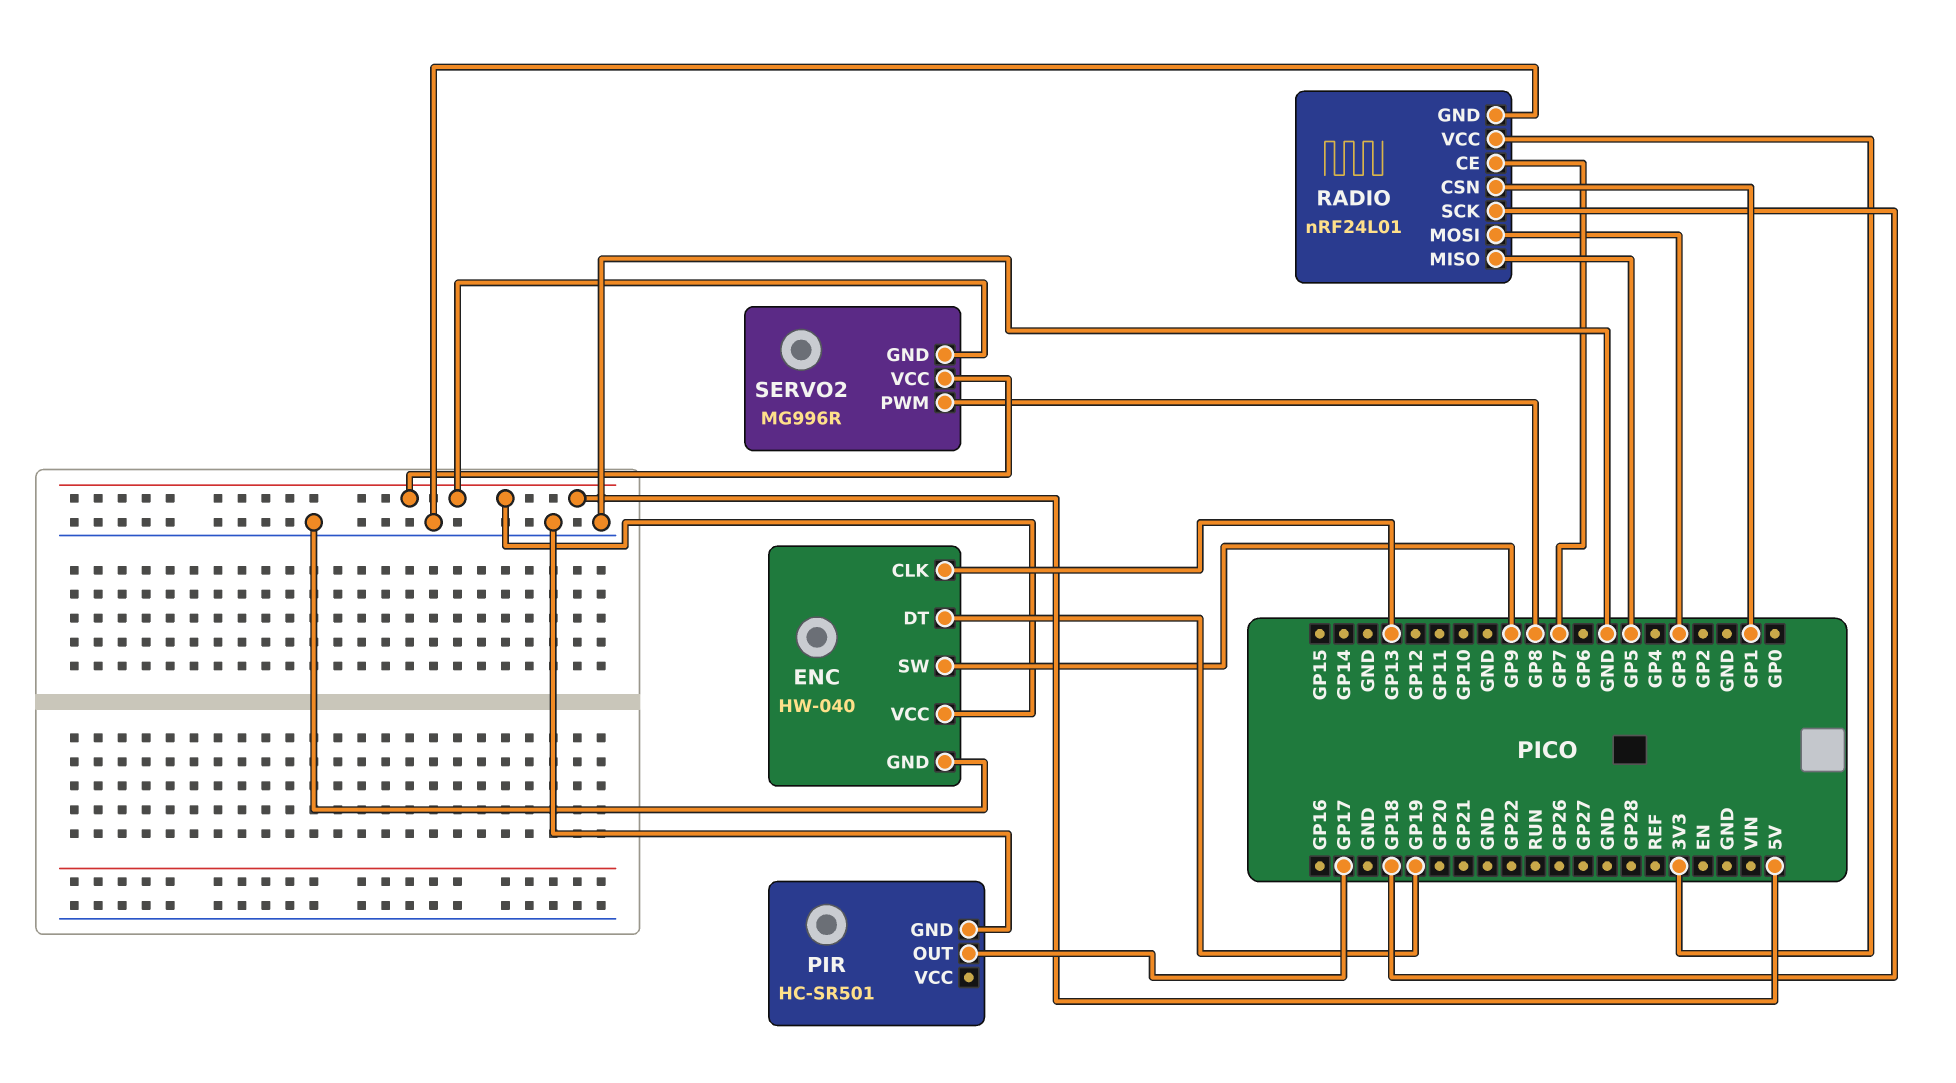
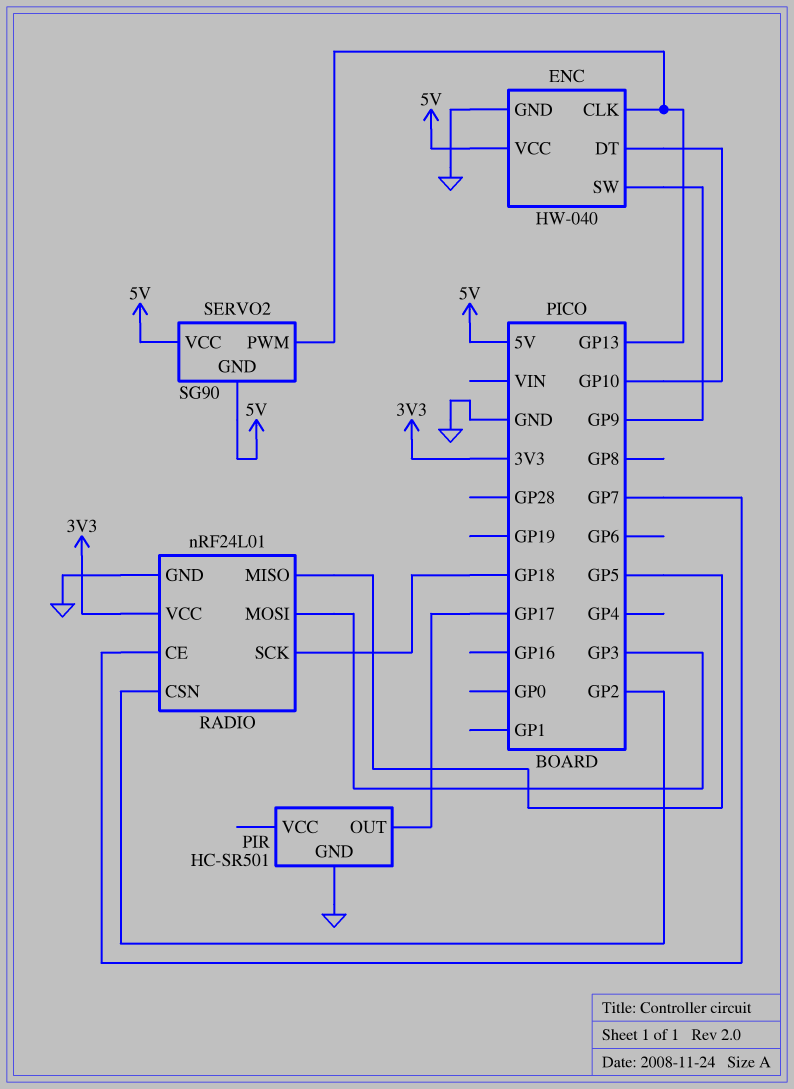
ENC pin DT: GP19 -> GP10
RADIO pin CSN: GP1 -> GP2
SERVO2: MG996R -> SG90
SERVO2 pin PWM: GP8 -> GP13

